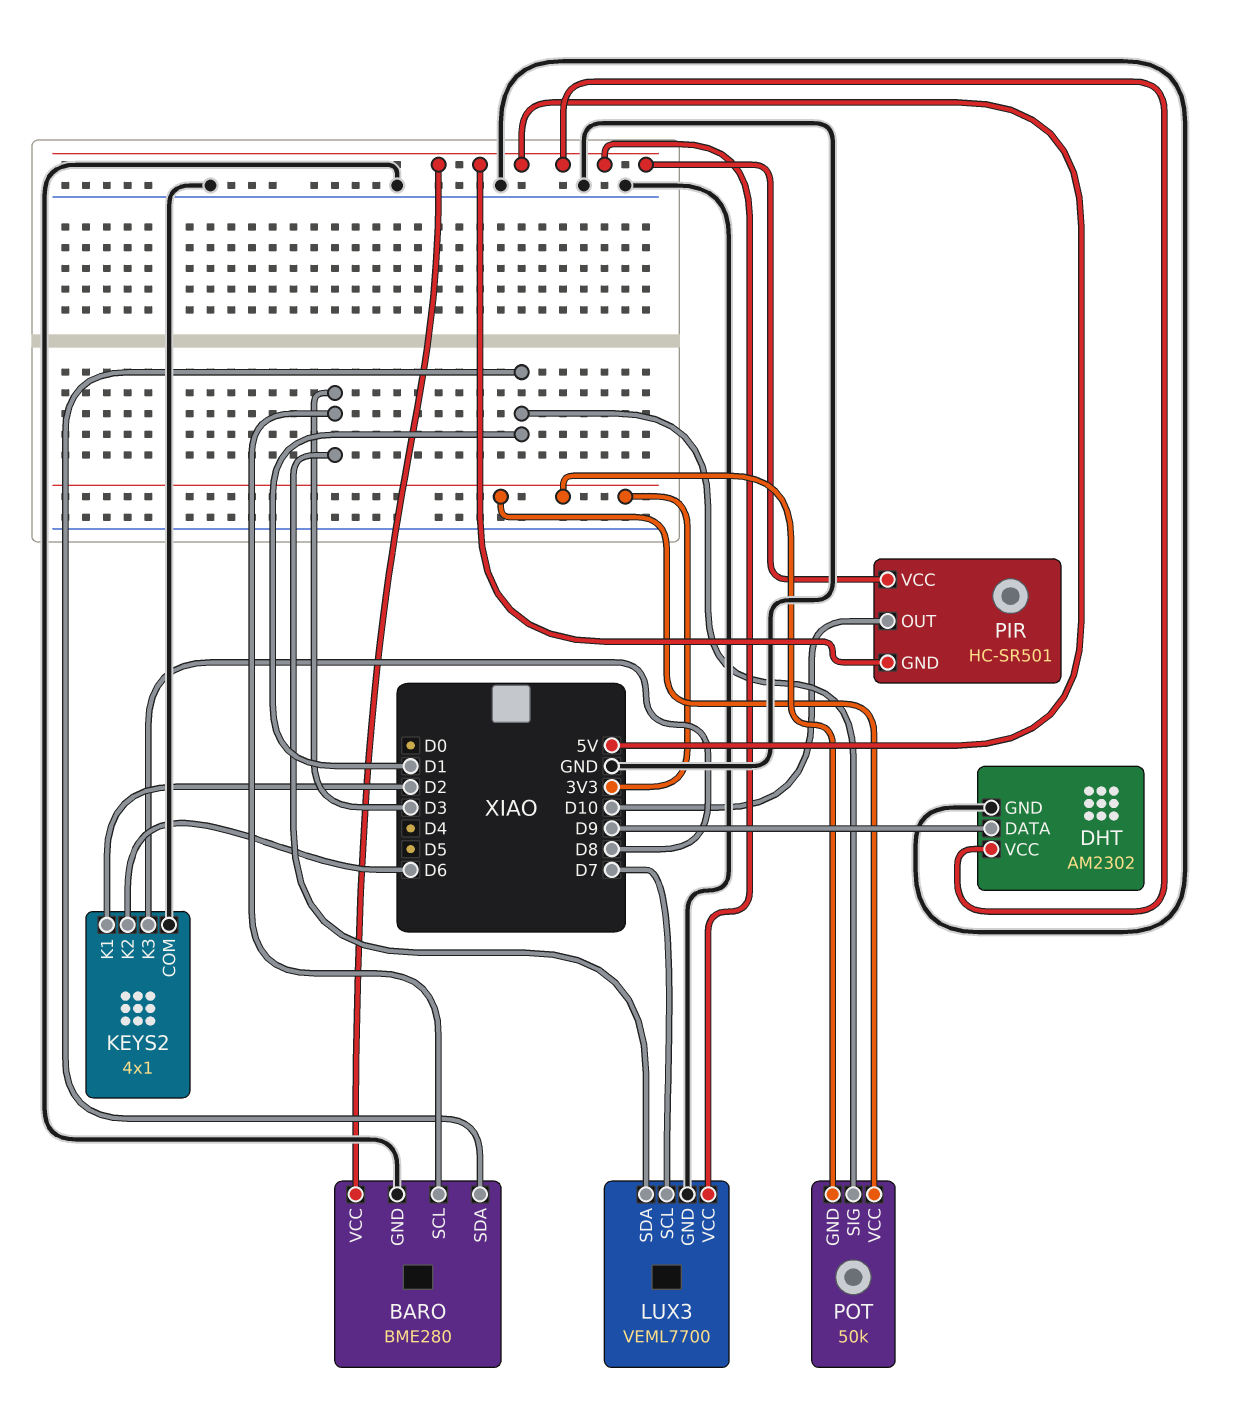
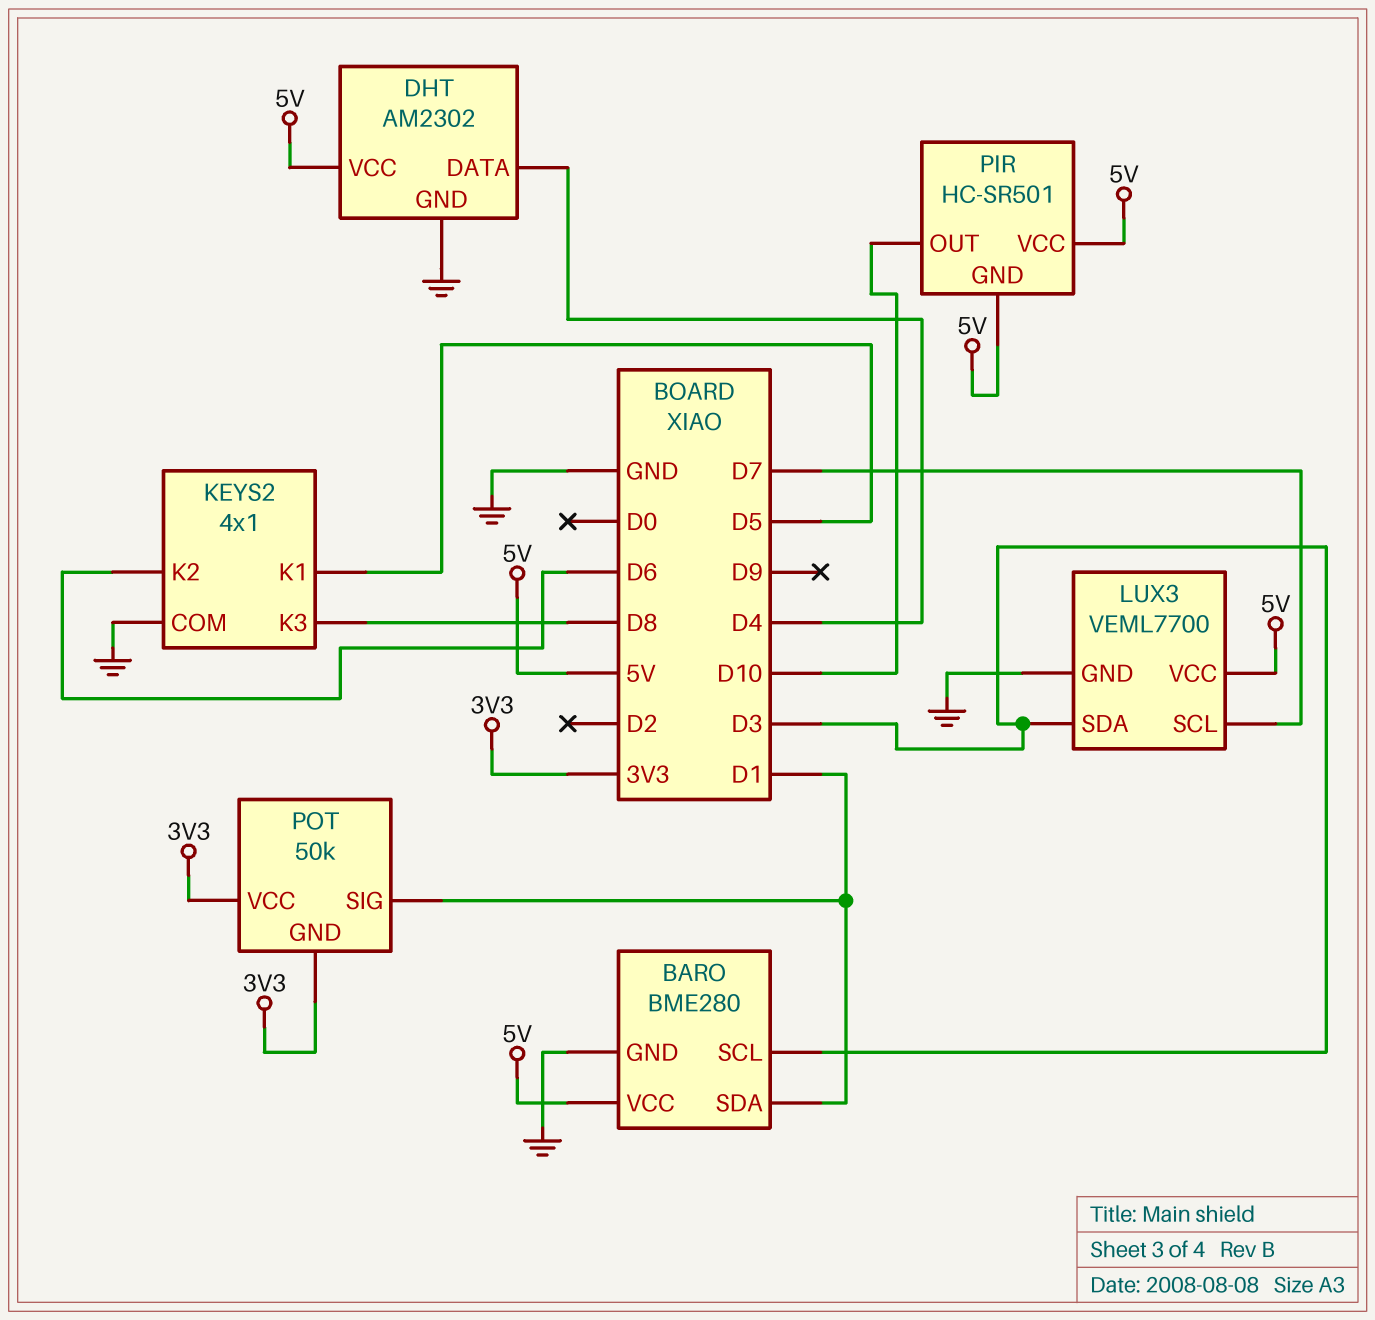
DHT pin DATA: D9 -> D4
KEYS2 pin K1: D2 -> D5

